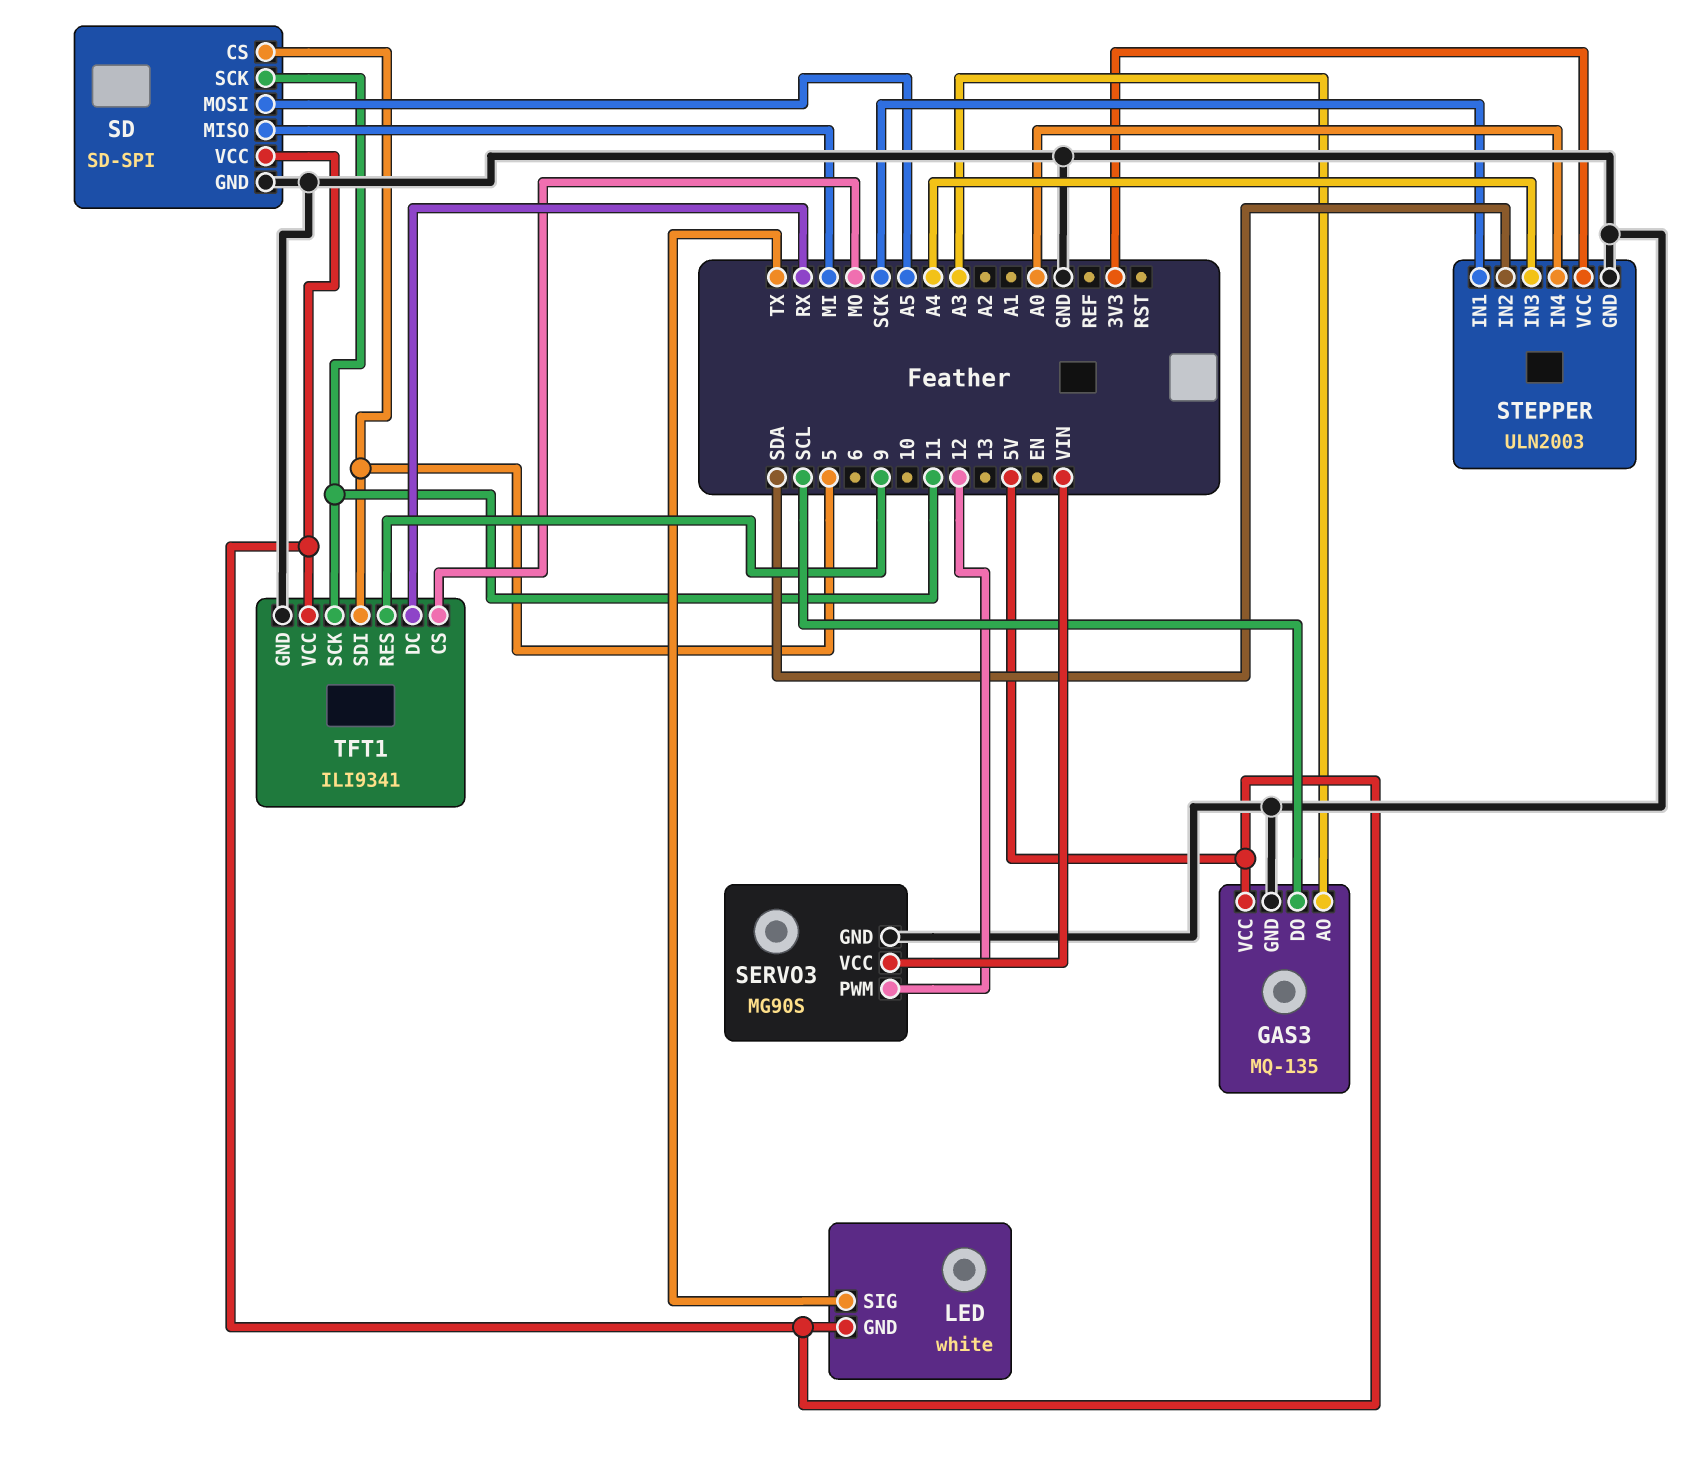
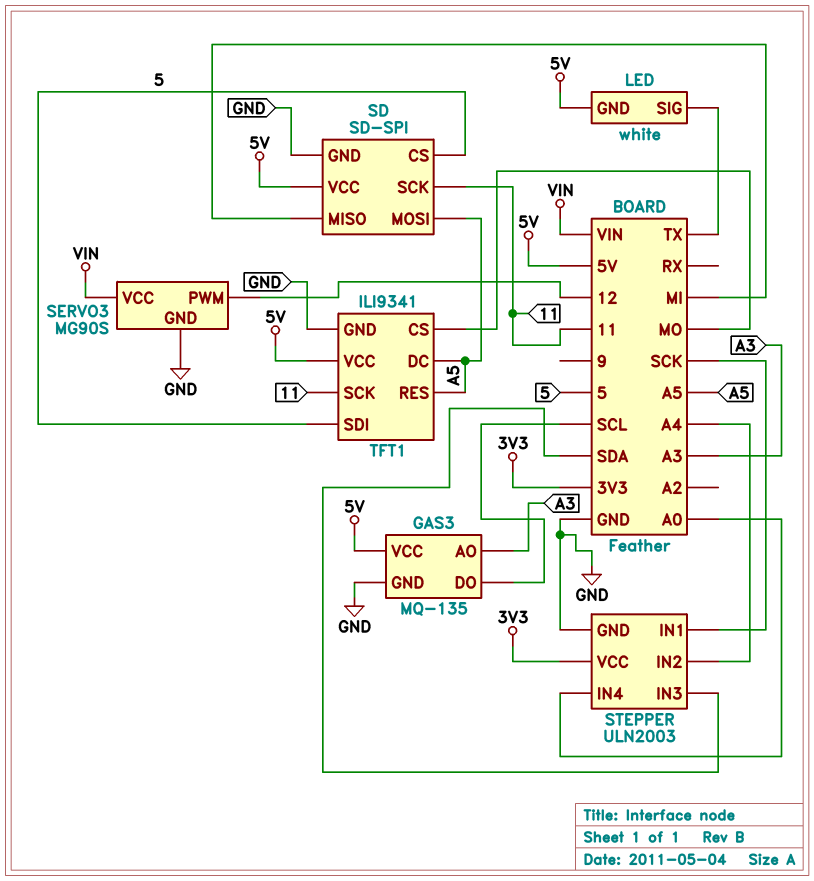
STEPPER pin IN2: SDA -> A4
STEPPER pin IN3: A4 -> SDA
TFT1 pin DC: RX -> A5
TFT1 pin RES: 9 -> A5

